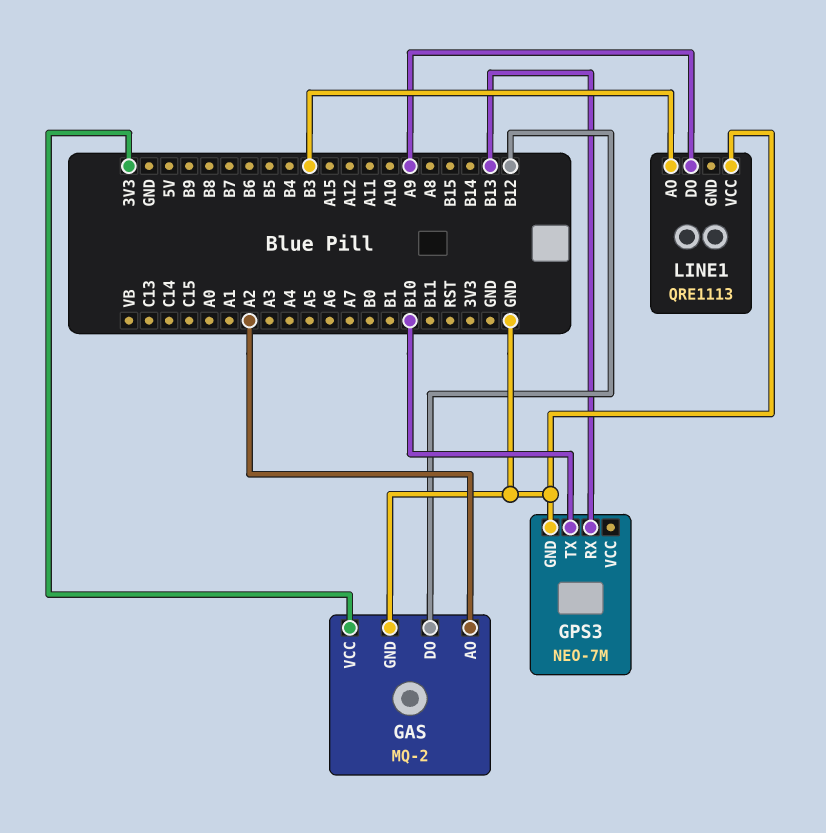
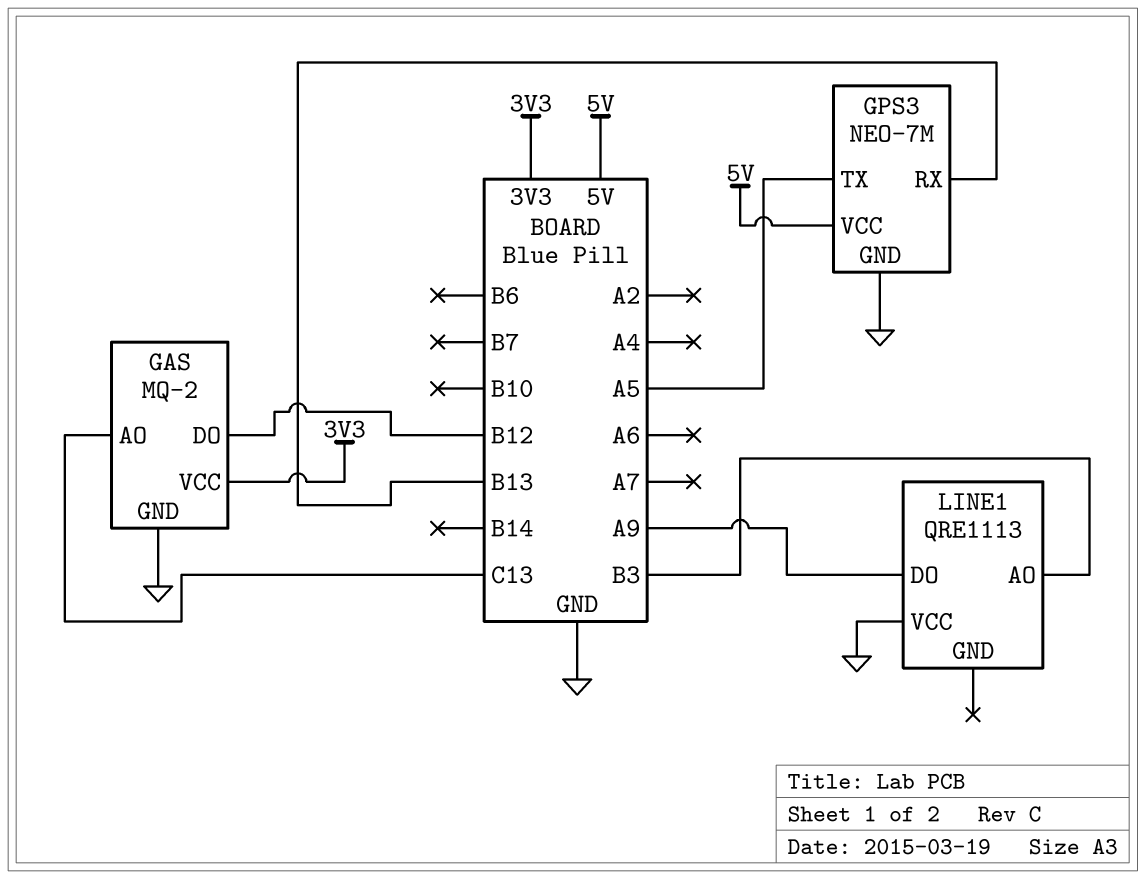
GAS pin AO: A2 -> C13
GPS3 pin TX: B10 -> A5
GPS3 pin VCC: none -> 5V

